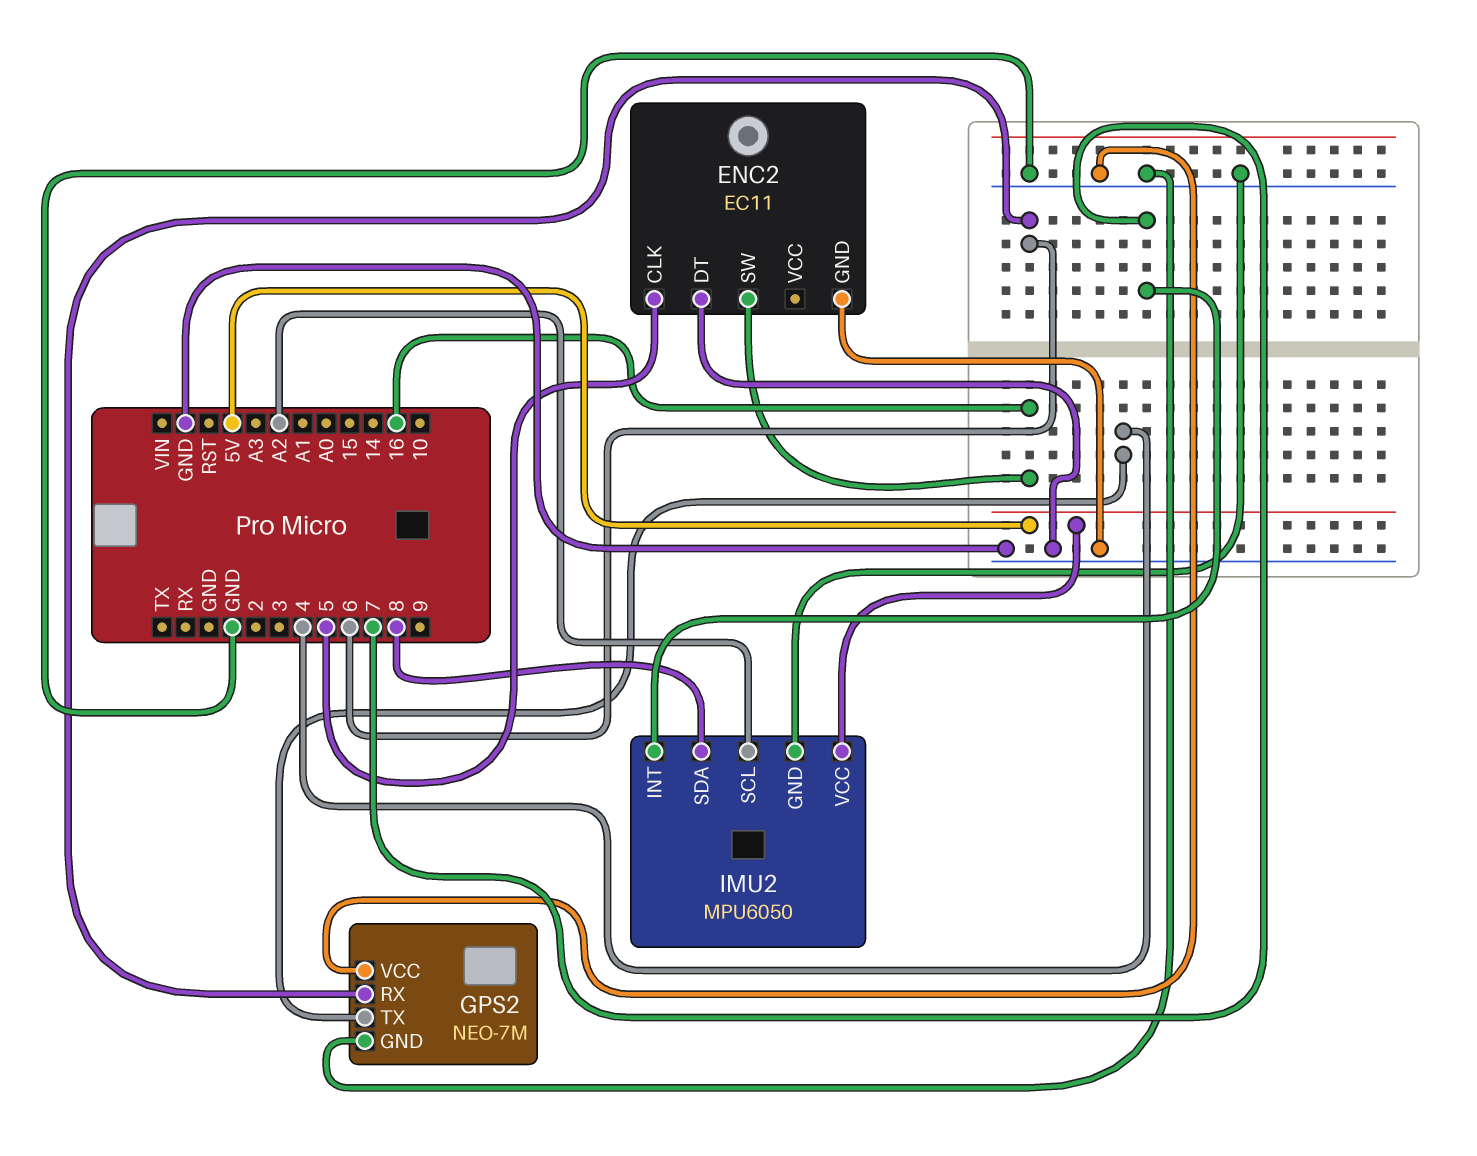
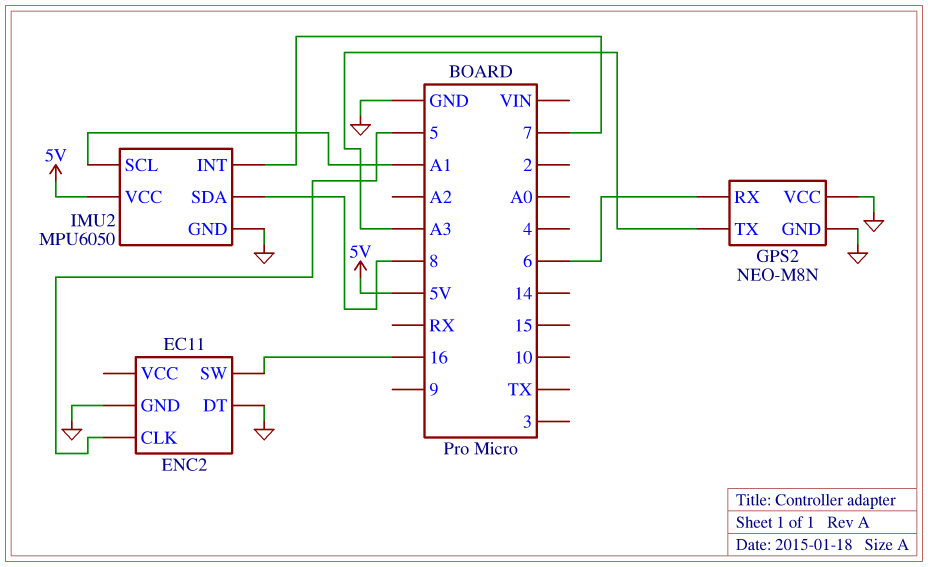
GPS2: NEO-7M -> NEO-M8N
GPS2 pin TX: 4 -> A3
IMU2 pin SCL: A2 -> A1

